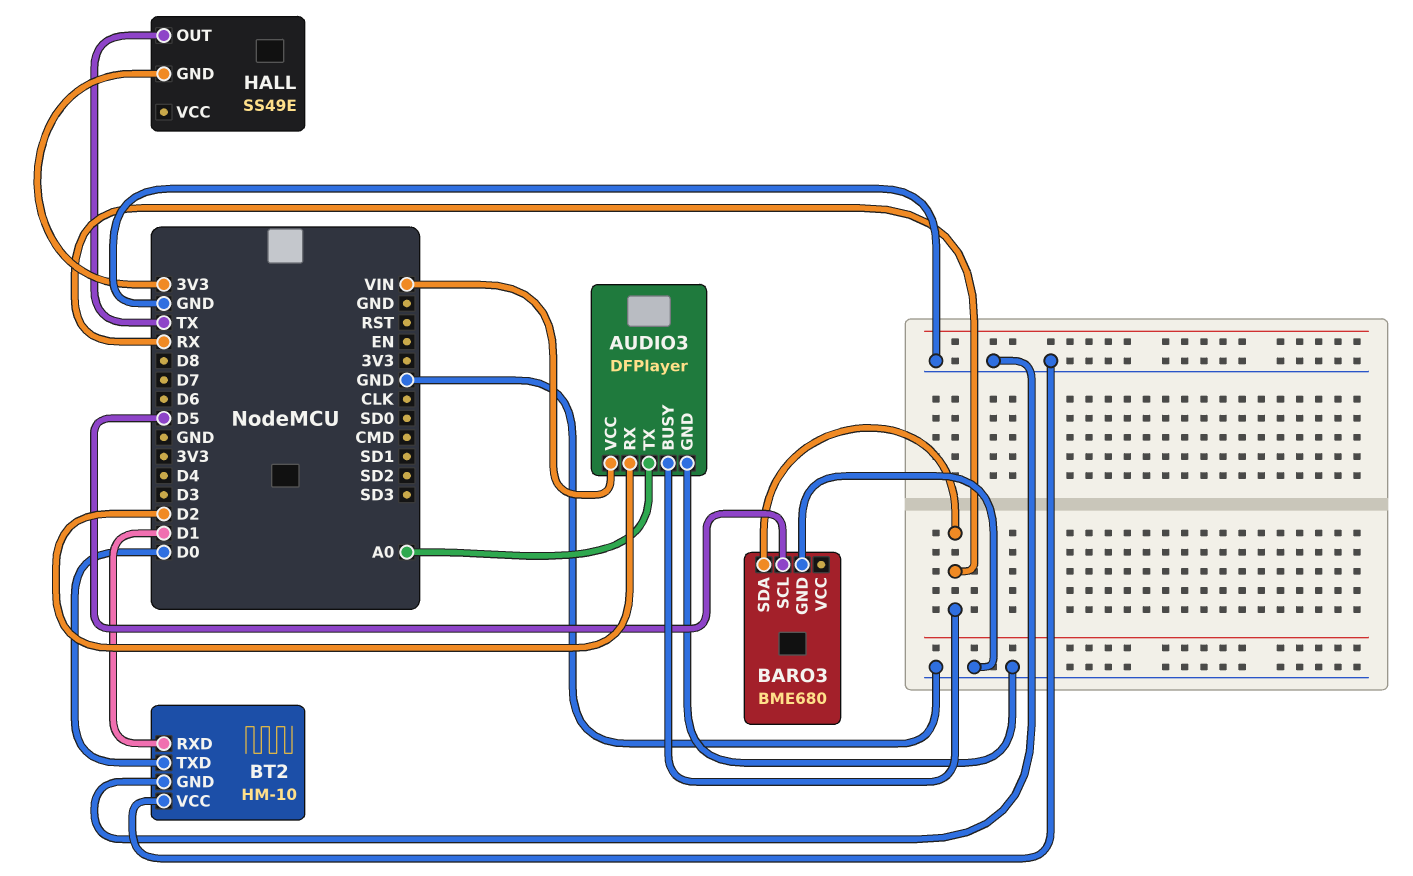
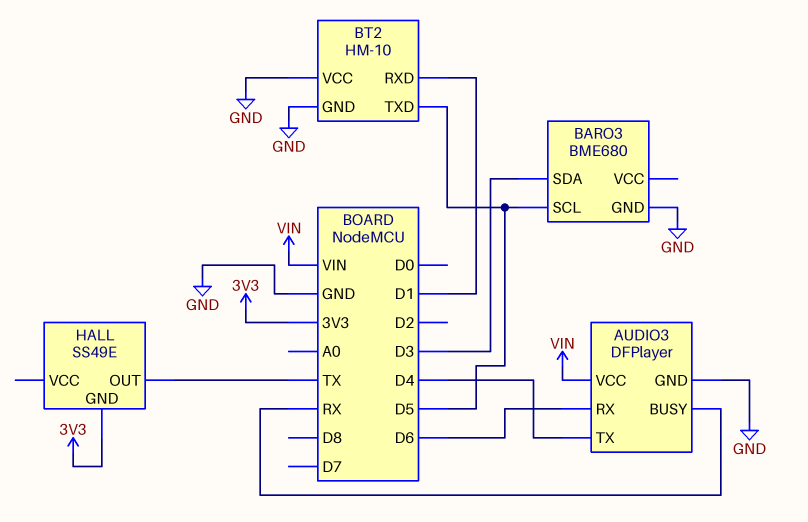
AUDIO3 pin RX: D2 -> D6
AUDIO3 pin TX: A0 -> D4
BARO3 pin SDA: RX -> D3
BT2 pin TXD: D0 -> D5

